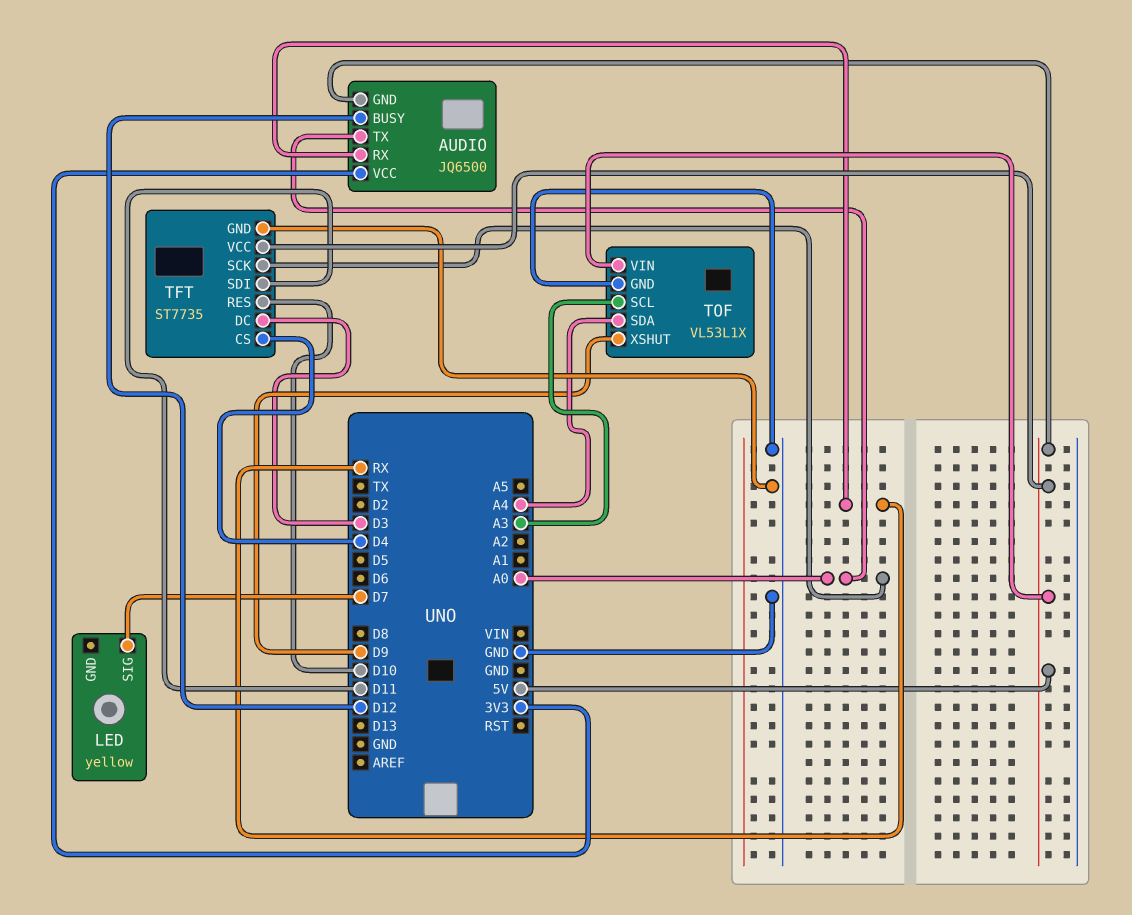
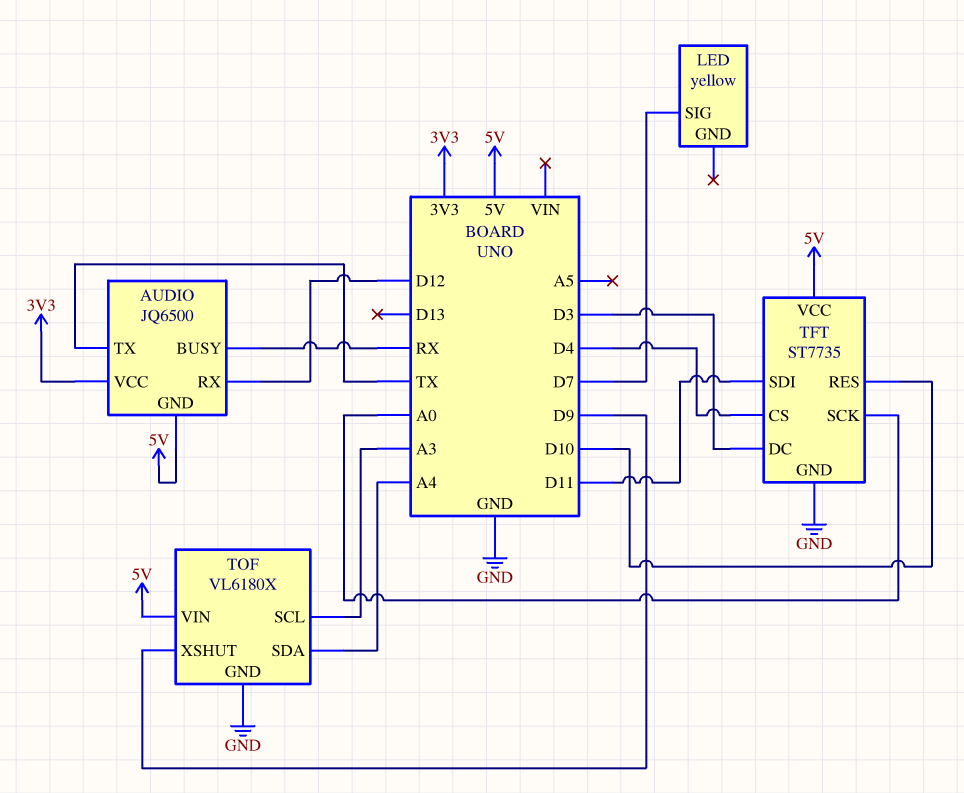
AUDIO pin BUSY: D12 -> RX
AUDIO pin RX: RX -> D12
AUDIO pin TX: A0 -> TX
TOF: VL53L1X -> VL6180X

